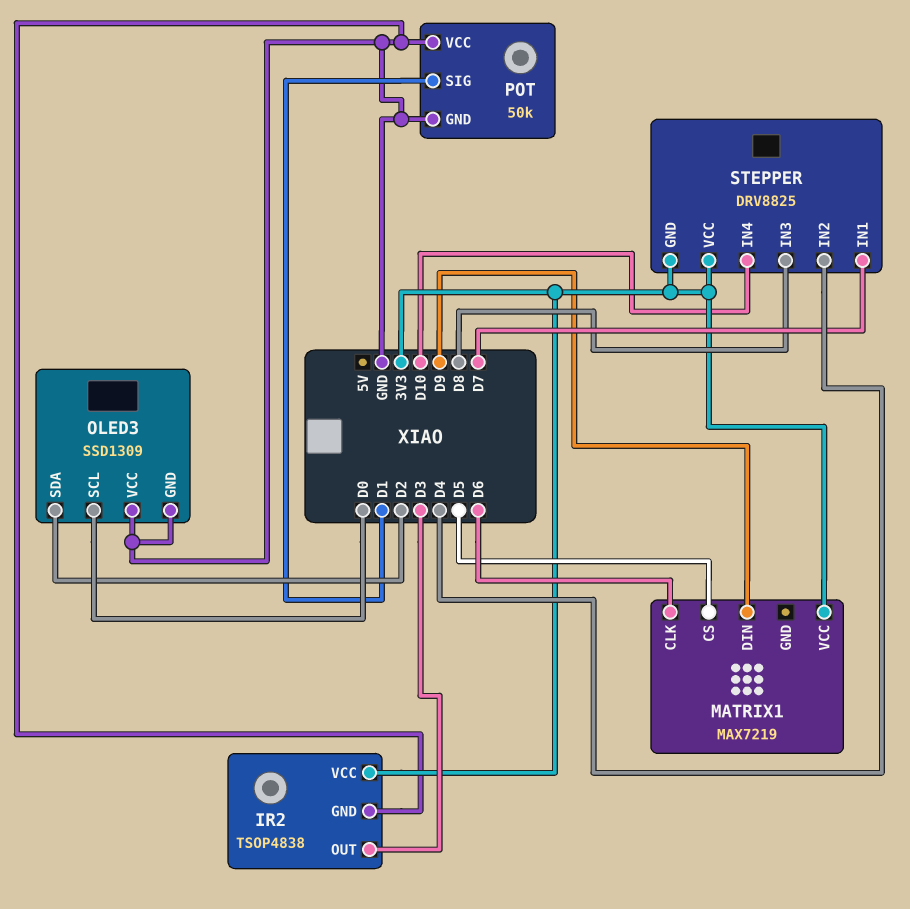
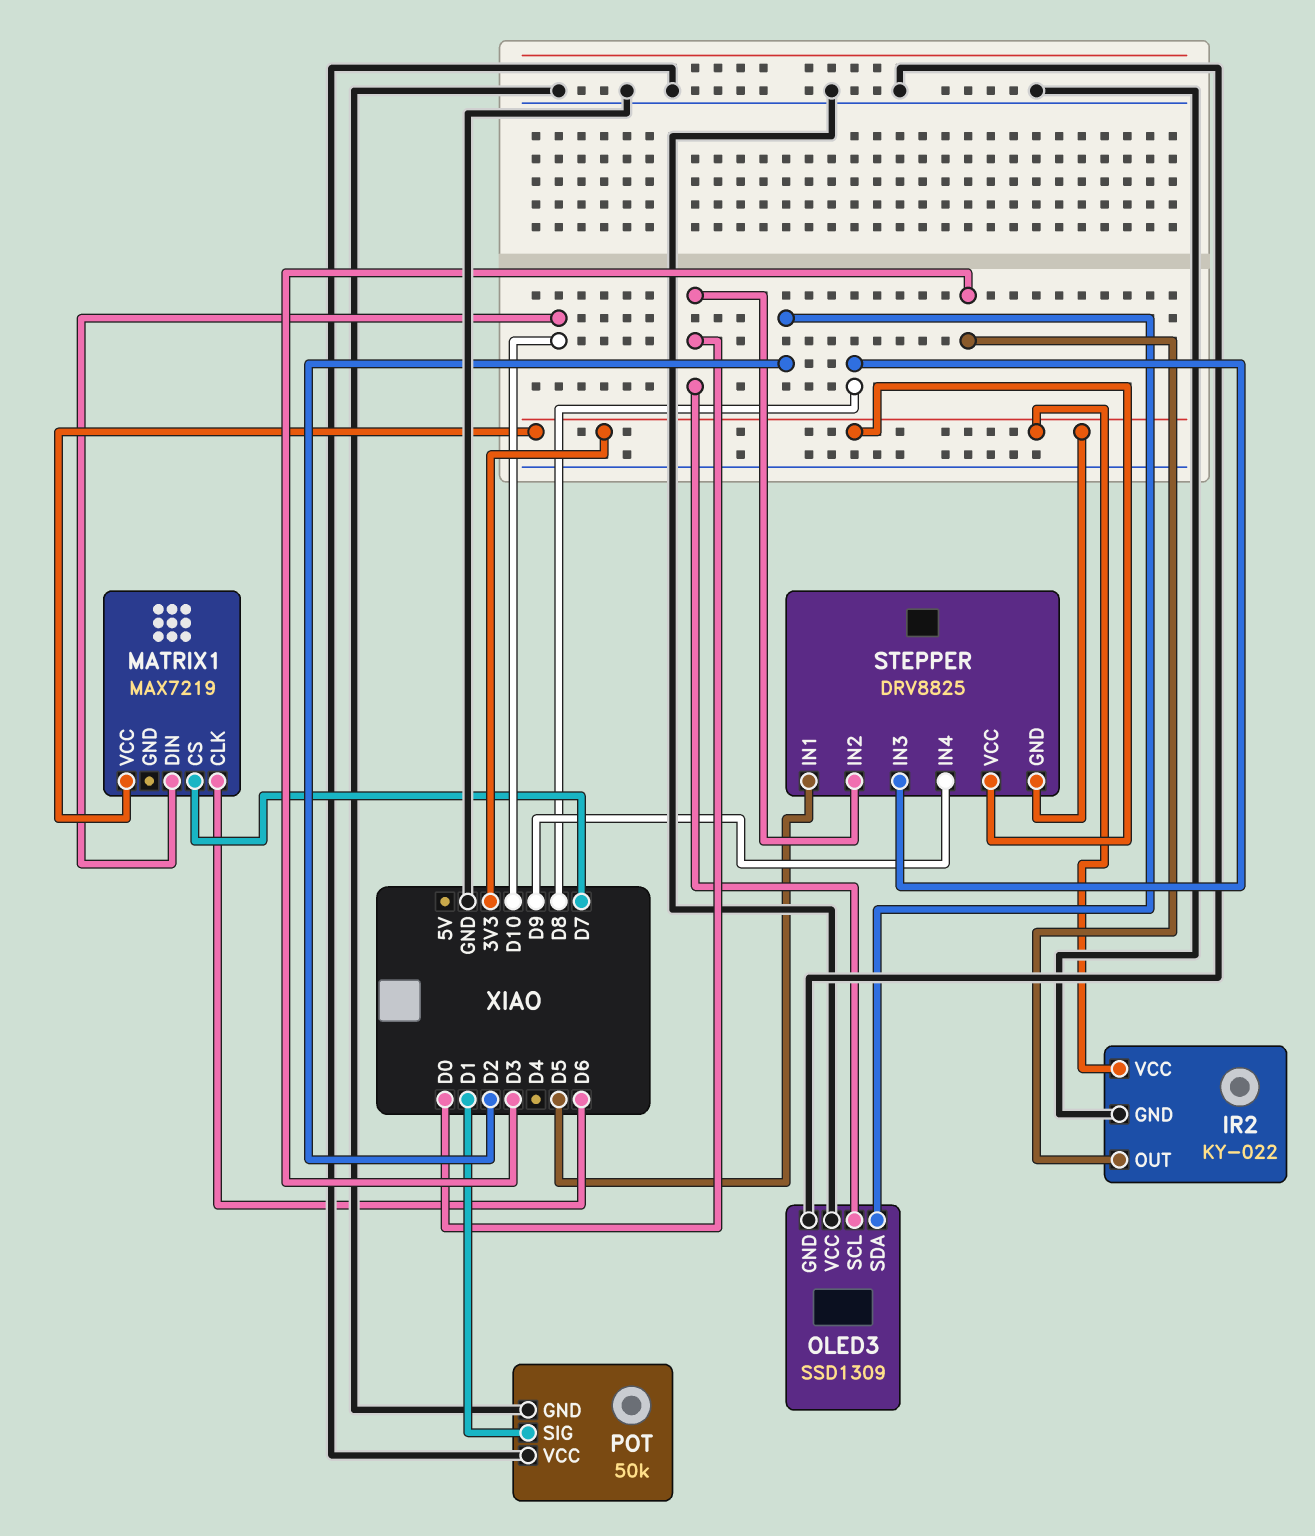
IR2: TSOP4838 -> KY-022
MATRIX1 pin CS: D5 -> D7
MATRIX1 pin DIN: D9 -> D10
STEPPER pin IN1: D7 -> D5
STEPPER pin IN2: D4 -> D0
STEPPER pin IN4: D10 -> D9

